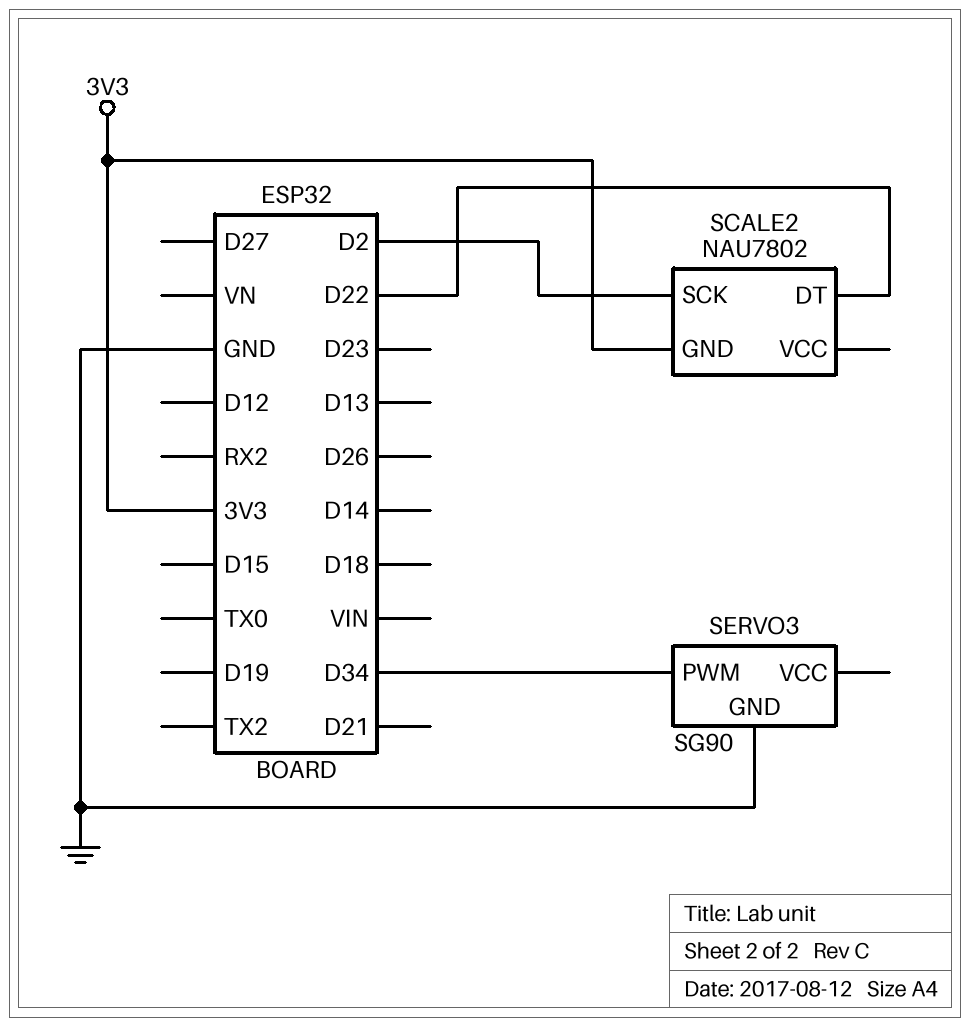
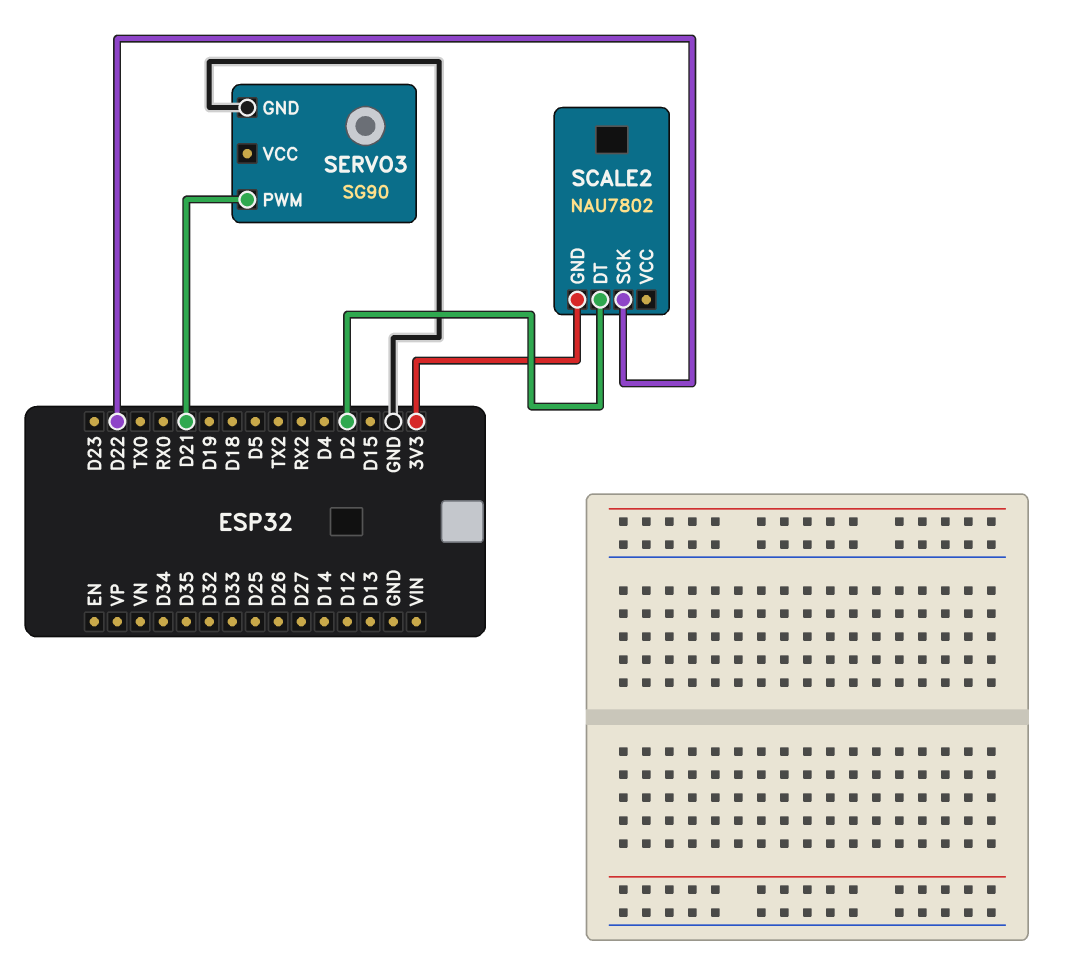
SCALE2 pin DT: D22 -> D2
SCALE2 pin SCK: D2 -> D22
SERVO3 pin PWM: D34 -> D21

